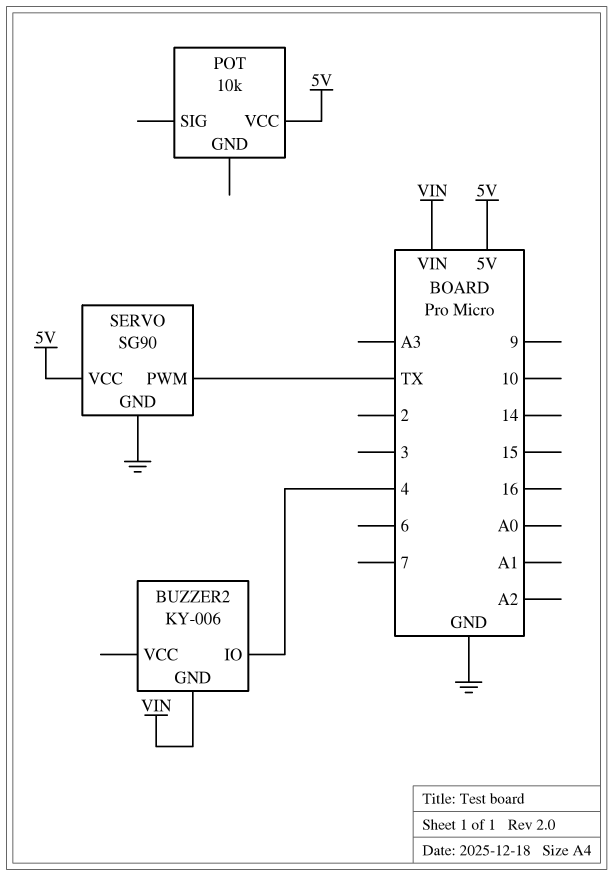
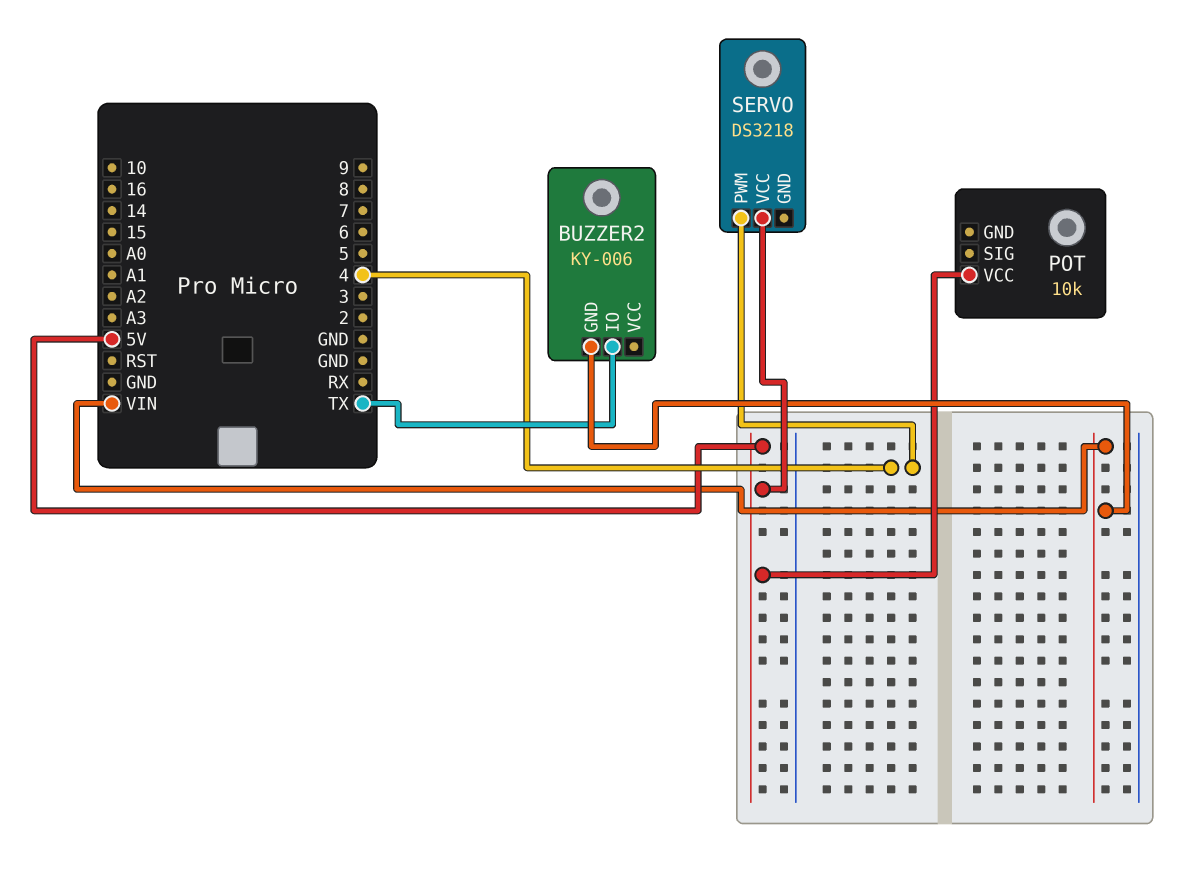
BUZZER2 pin IO: 4 -> TX
SERVO: SG90 -> DS3218
SERVO pin GND: GND -> none
SERVO pin PWM: TX -> 4

